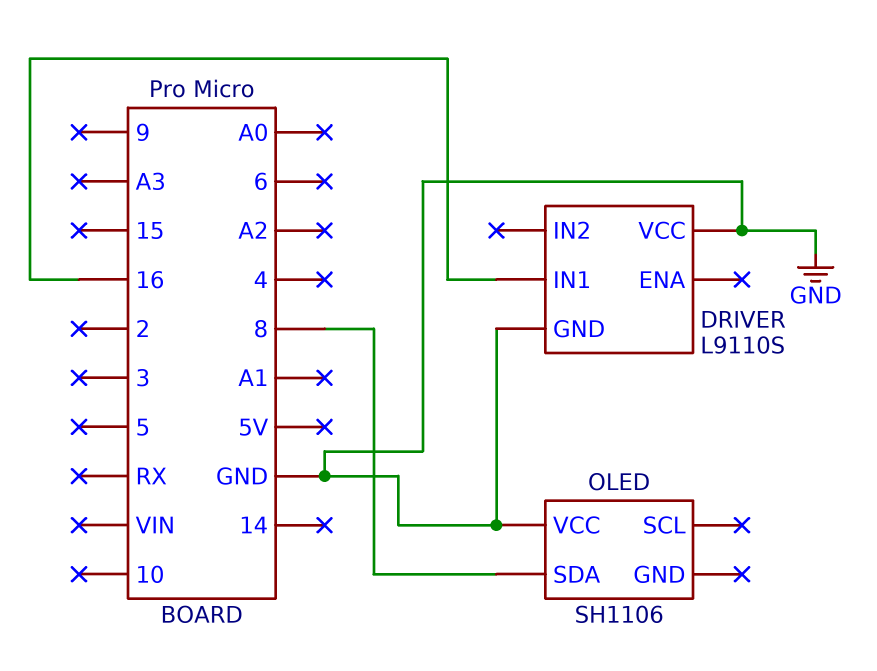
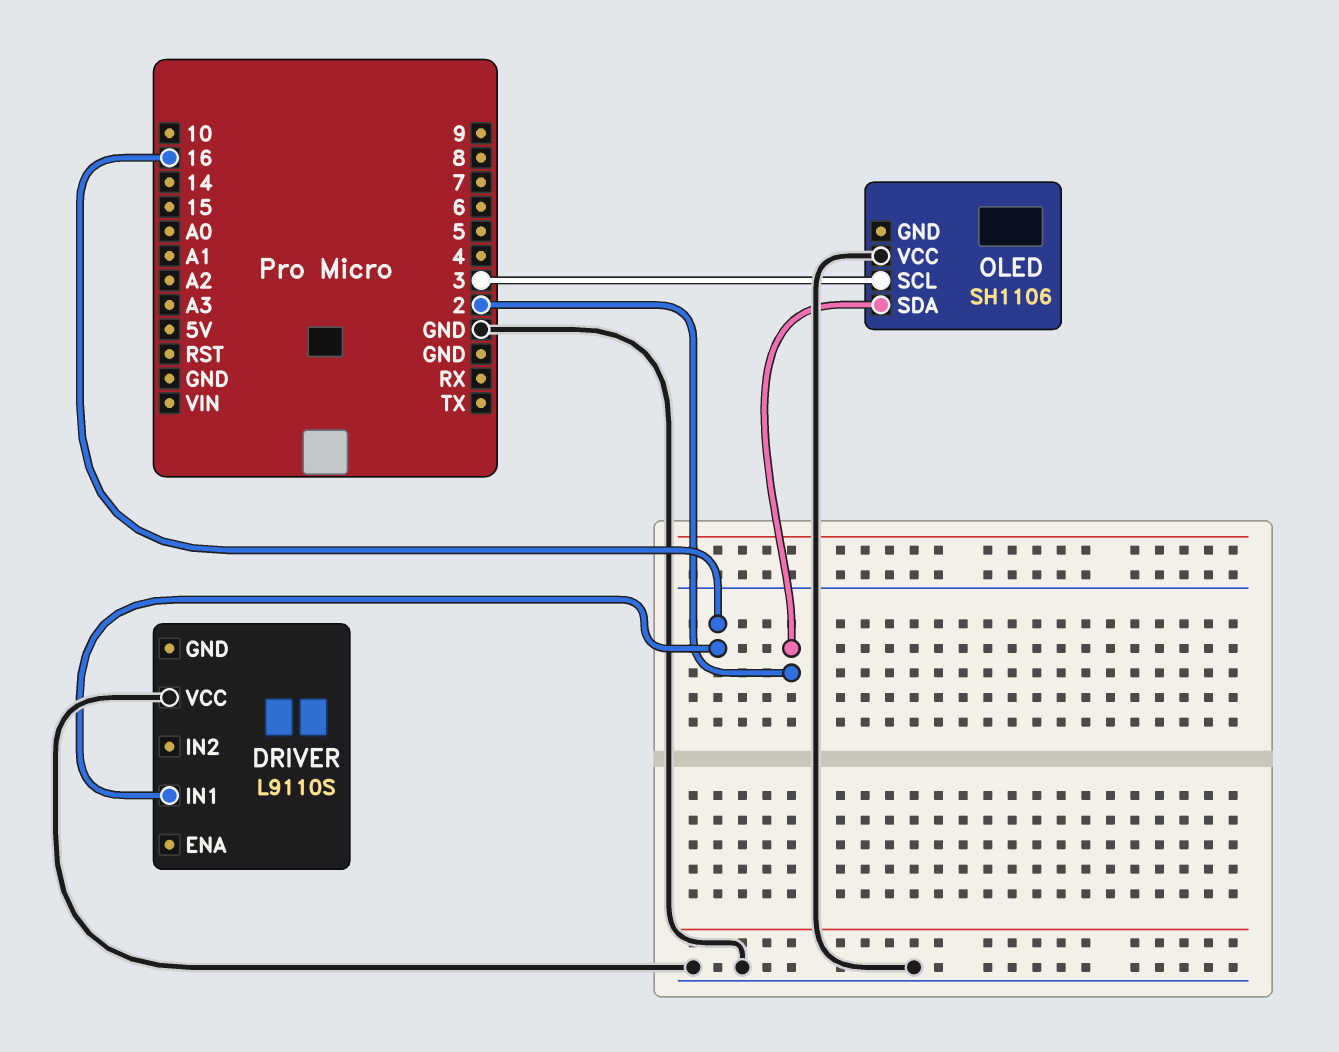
DRIVER pin GND: GND -> none
OLED pin SCL: none -> 3
OLED pin SDA: 8 -> 2

